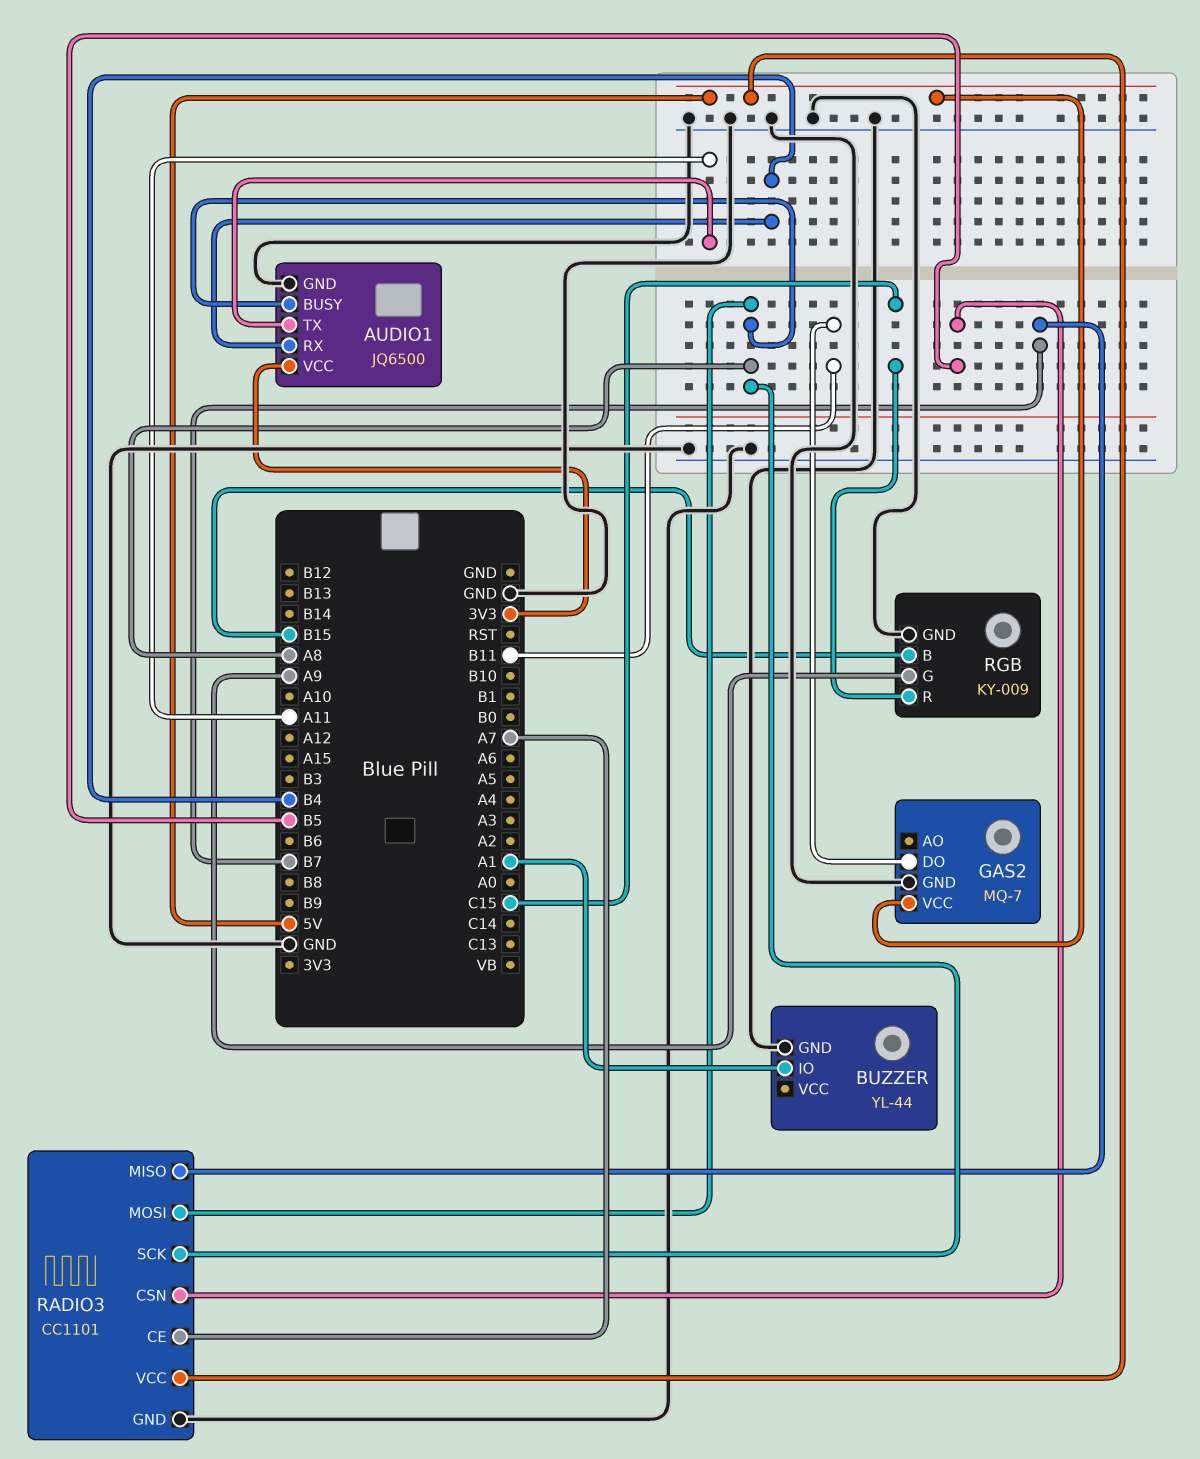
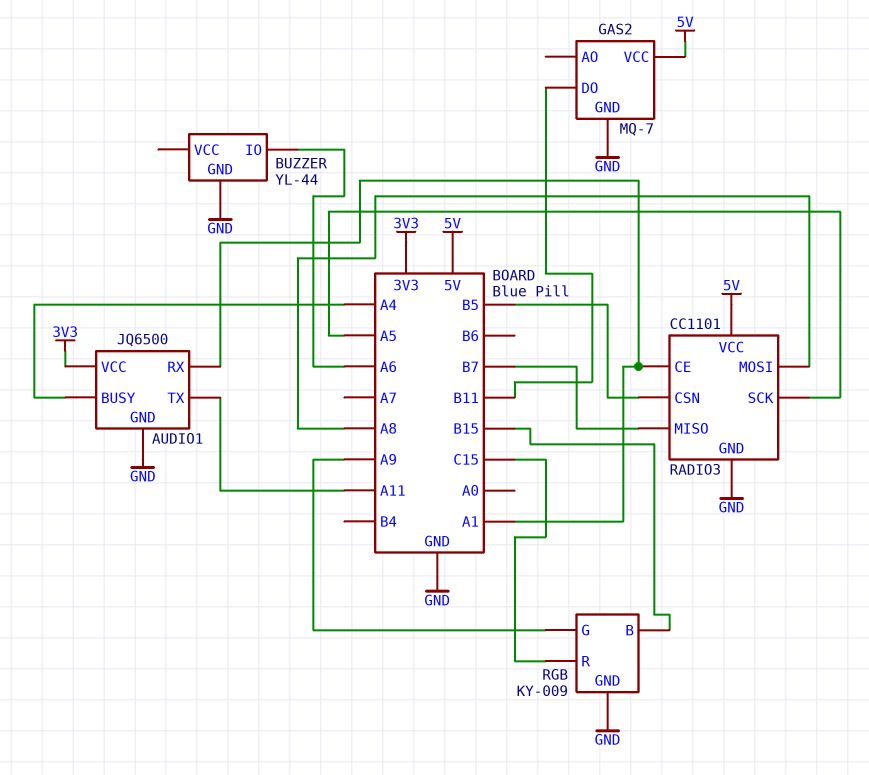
AUDIO1 pin BUSY: A8 -> A4
AUDIO1 pin RX: B4 -> A1
BUZZER pin IO: A1 -> A6
RADIO3 pin CE: A7 -> A1
RADIO3 pin SCK: A8 -> A5

